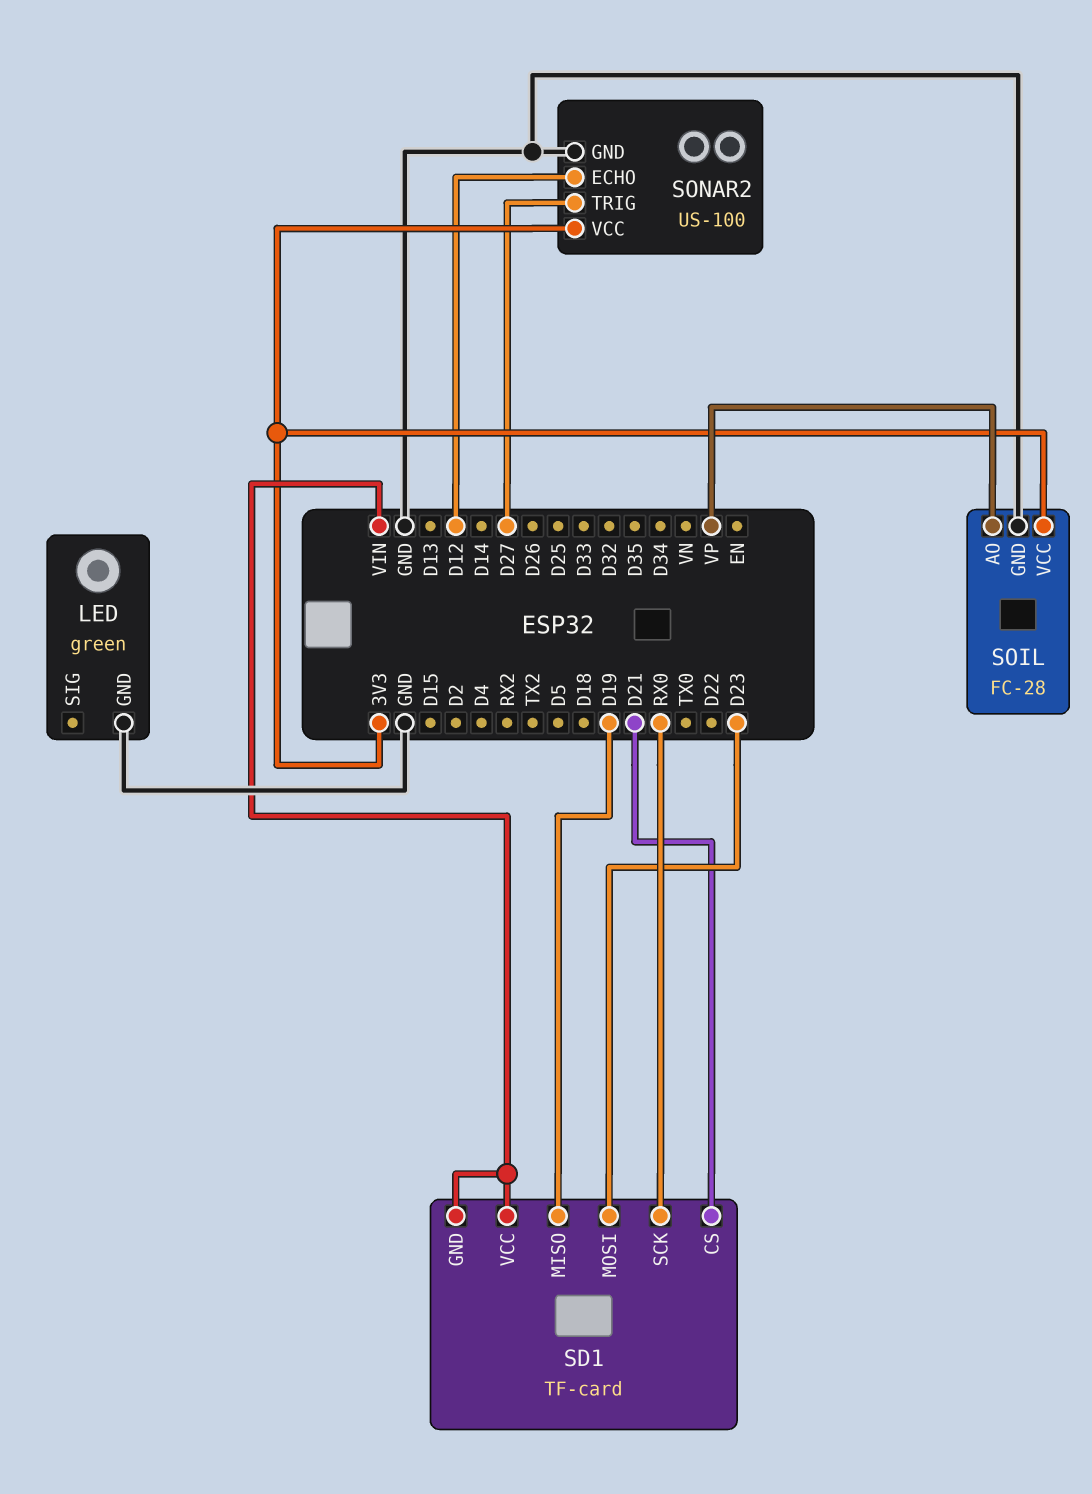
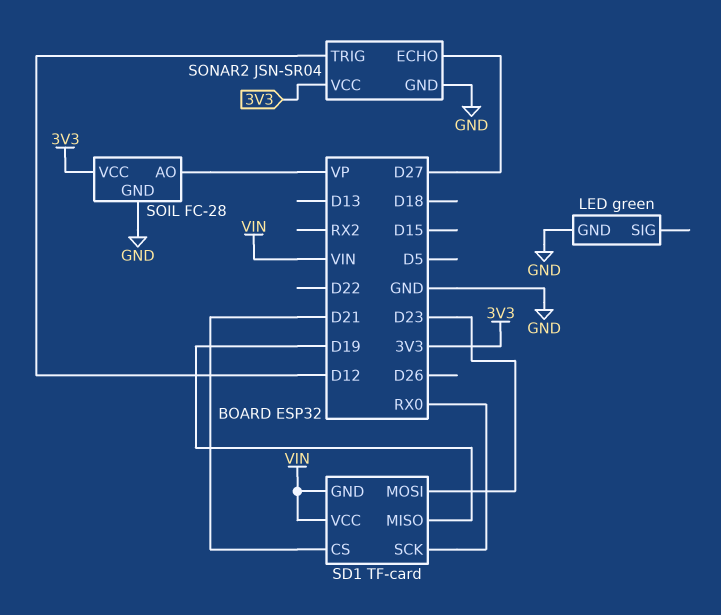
SONAR2: US-100 -> JSN-SR04
SONAR2 pin ECHO: D12 -> D27
SONAR2 pin TRIG: D27 -> D12

